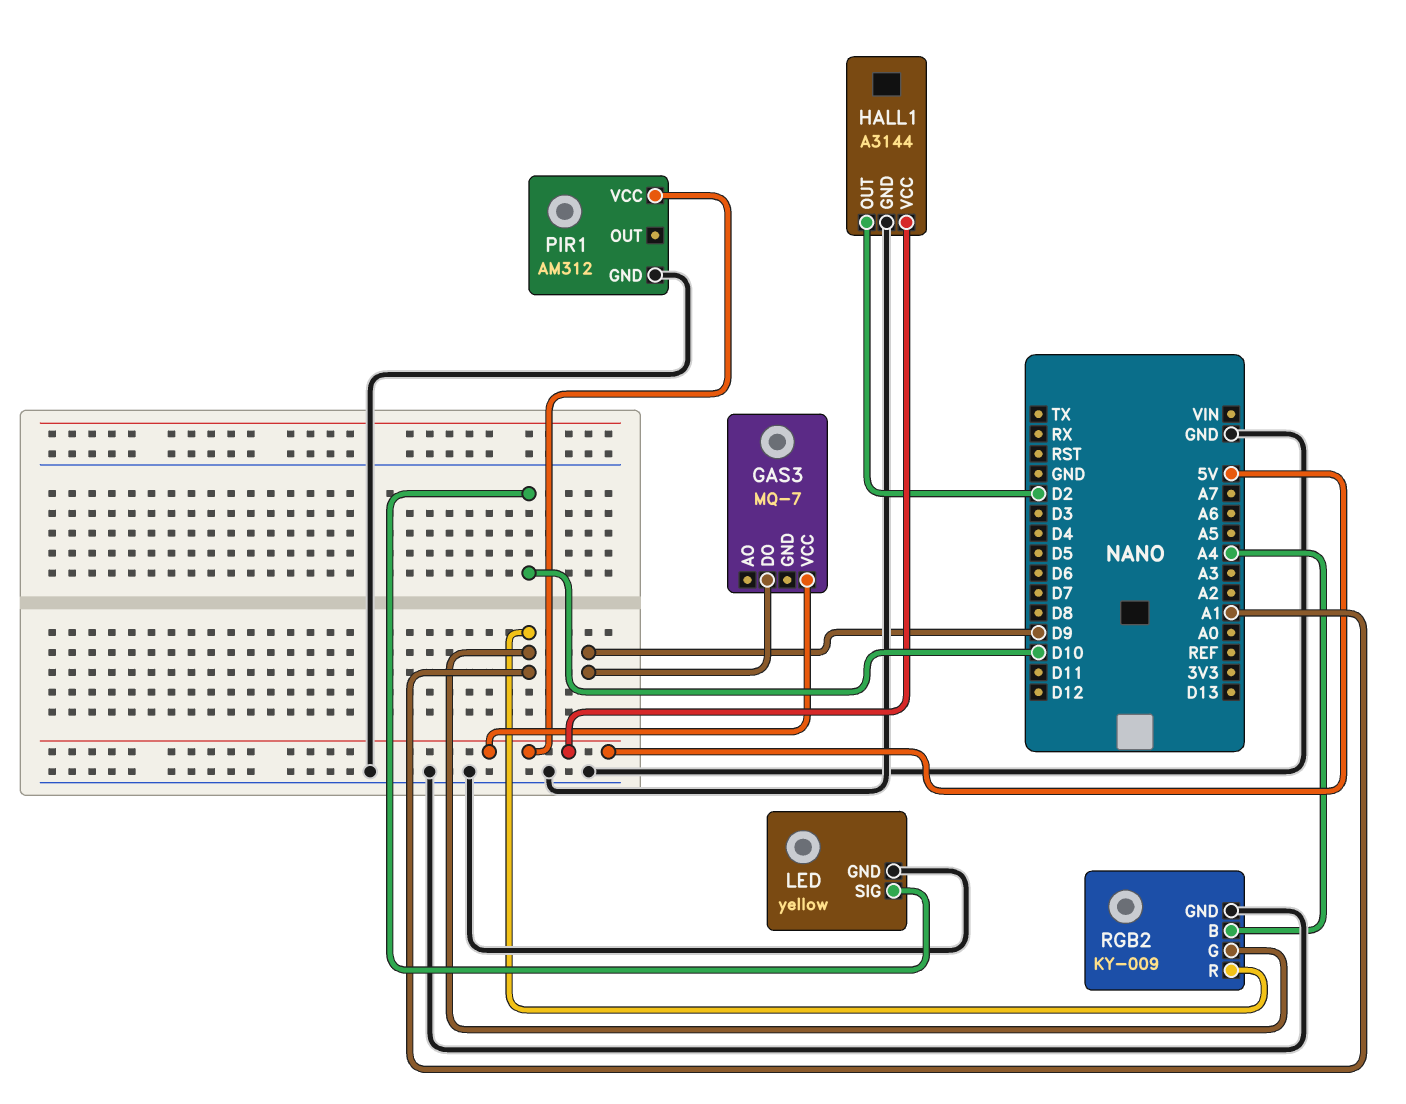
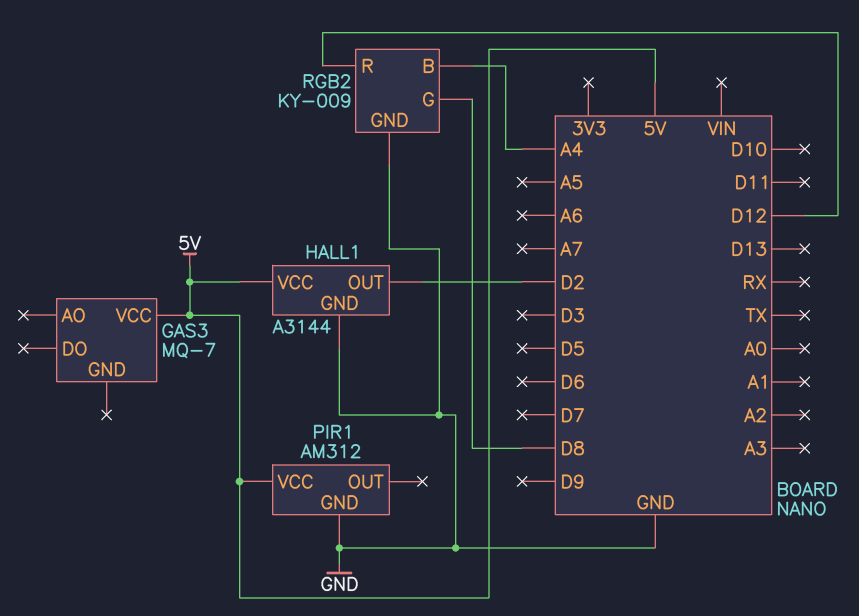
GAS3 pin DO: D9 -> none
LED: yellow -> none
LED pin GND: GND -> none
LED pin SIG: D10 -> none
RGB2 pin G: A1 -> D8
RGB2 pin R: A1 -> D12

